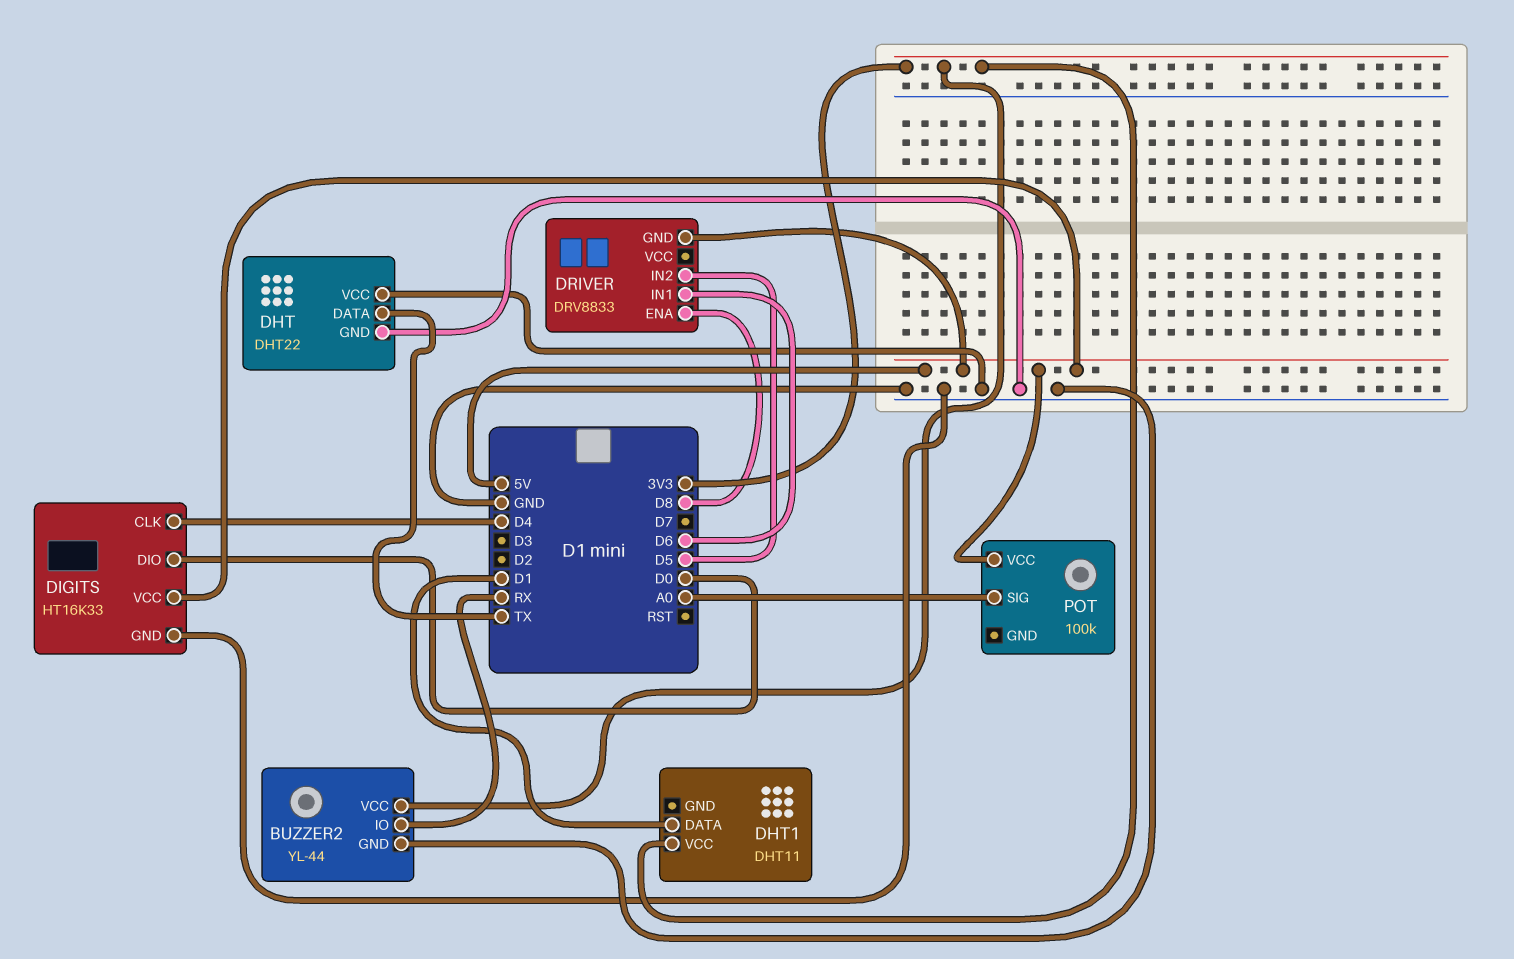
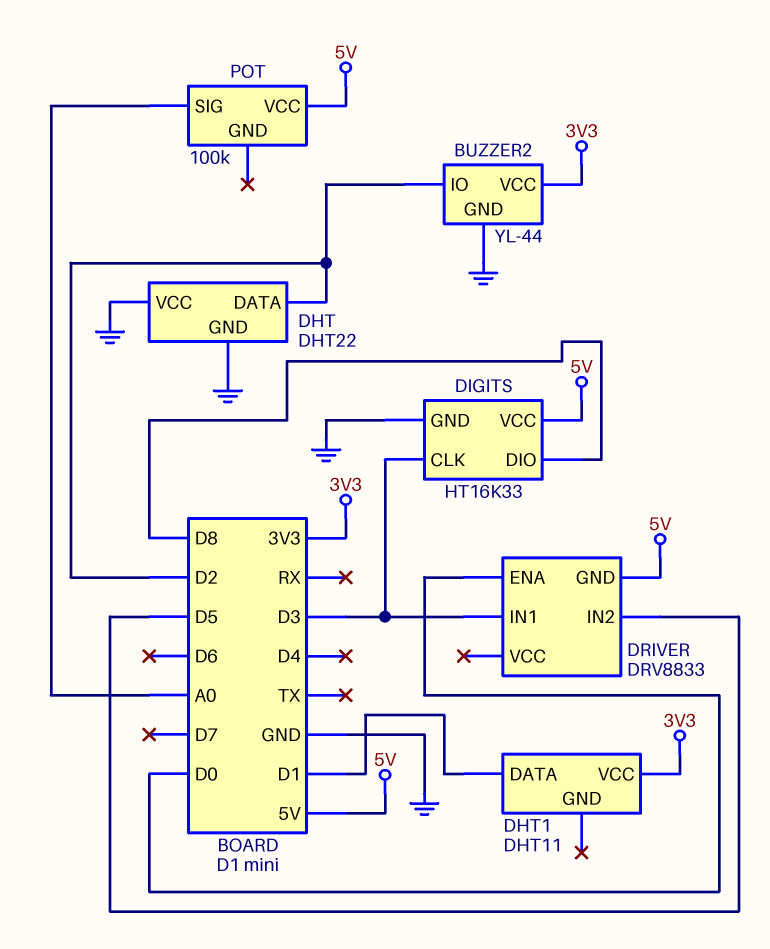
BUZZER2 pin IO: RX -> D2
DHT pin DATA: TX -> D2
DIGITS pin CLK: D4 -> D3
DIGITS pin DIO: D0 -> D8
DRIVER pin ENA: D8 -> D0
DRIVER pin IN1: D6 -> D3

